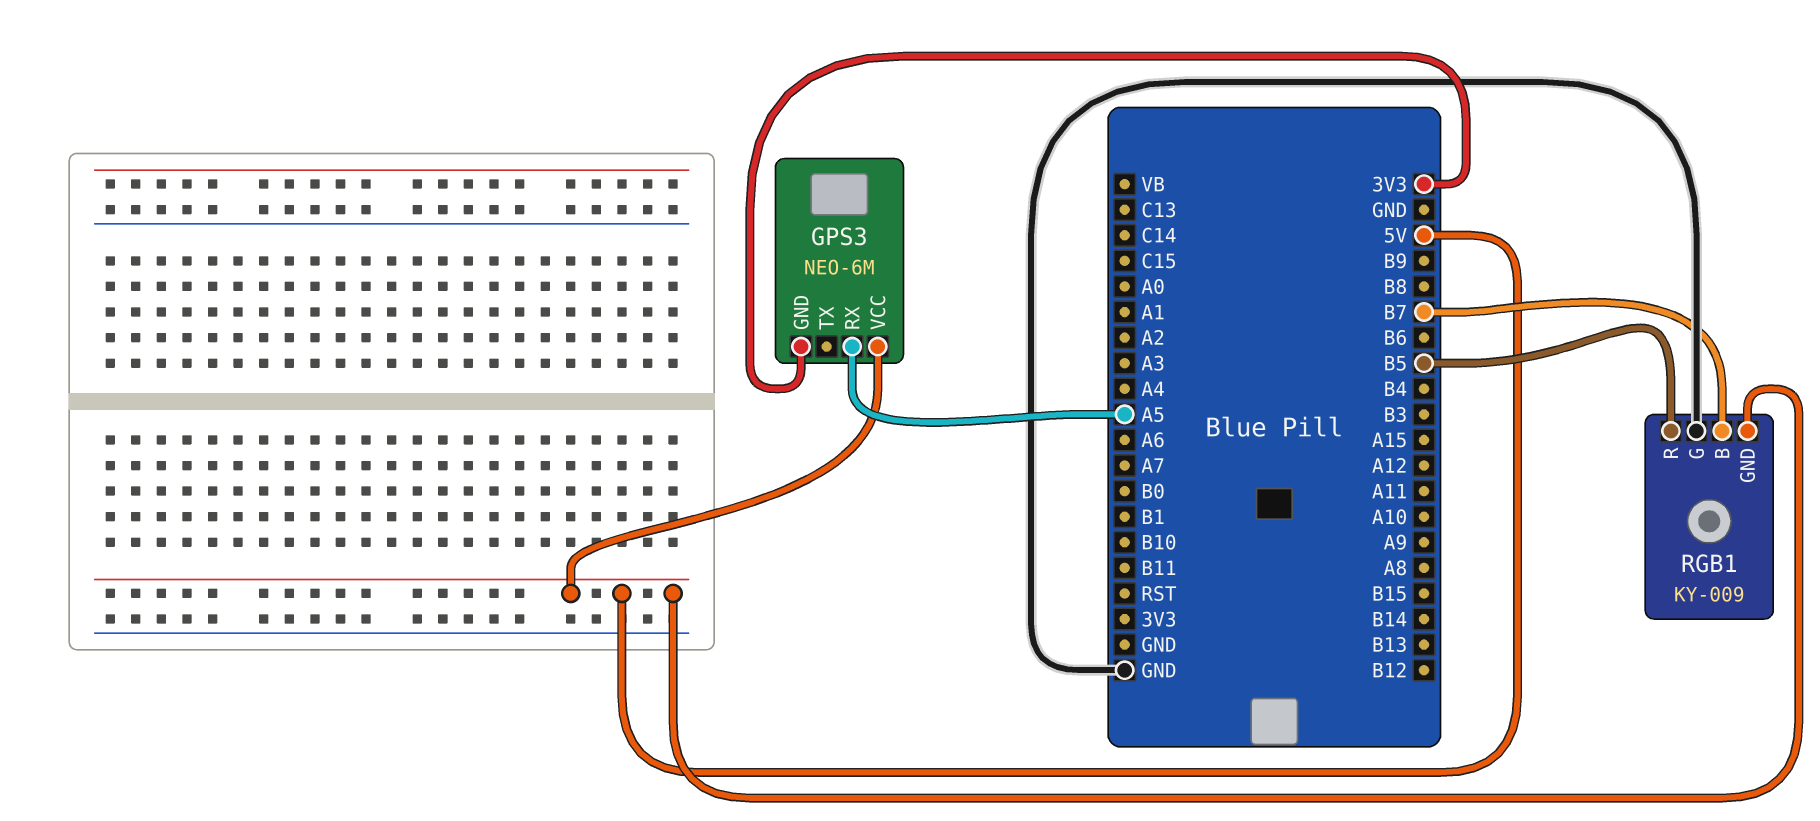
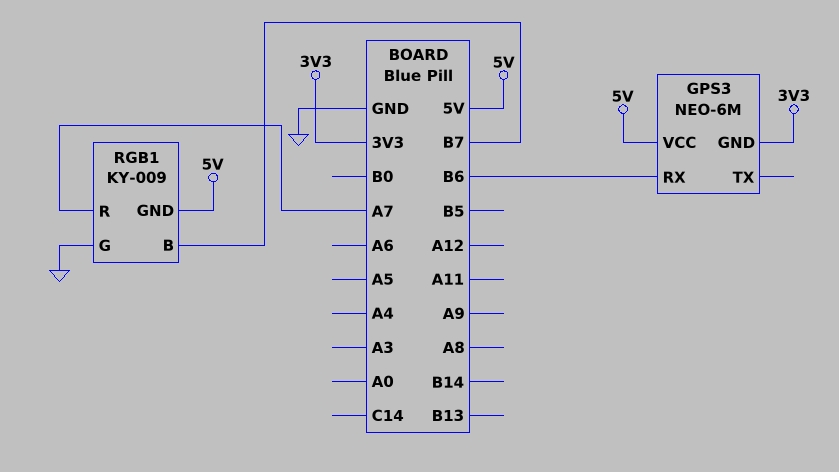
GPS3 pin RX: A5 -> B6
RGB1 pin R: B5 -> A7

